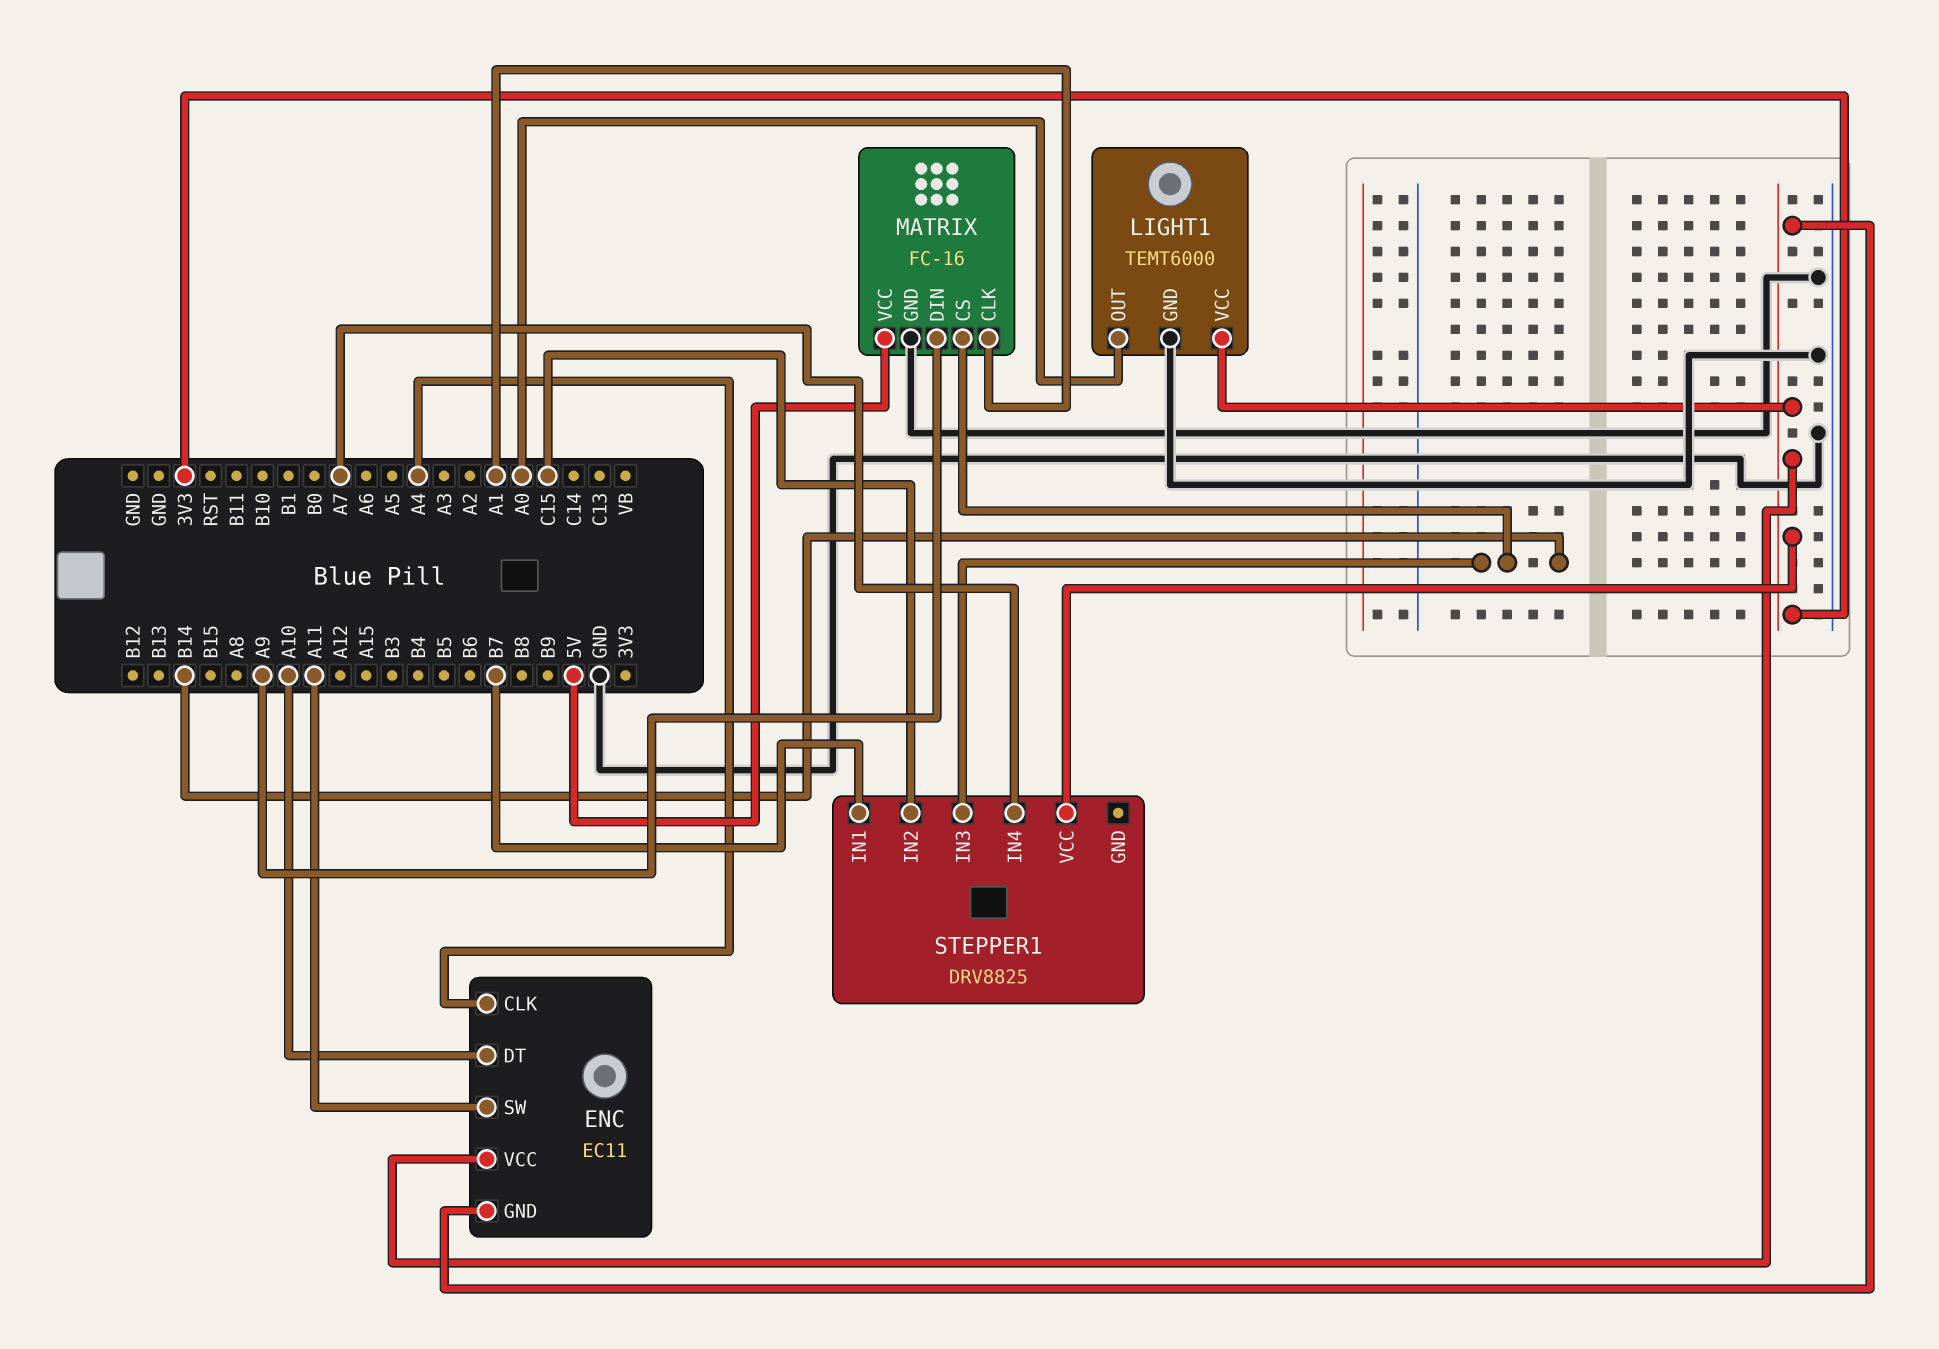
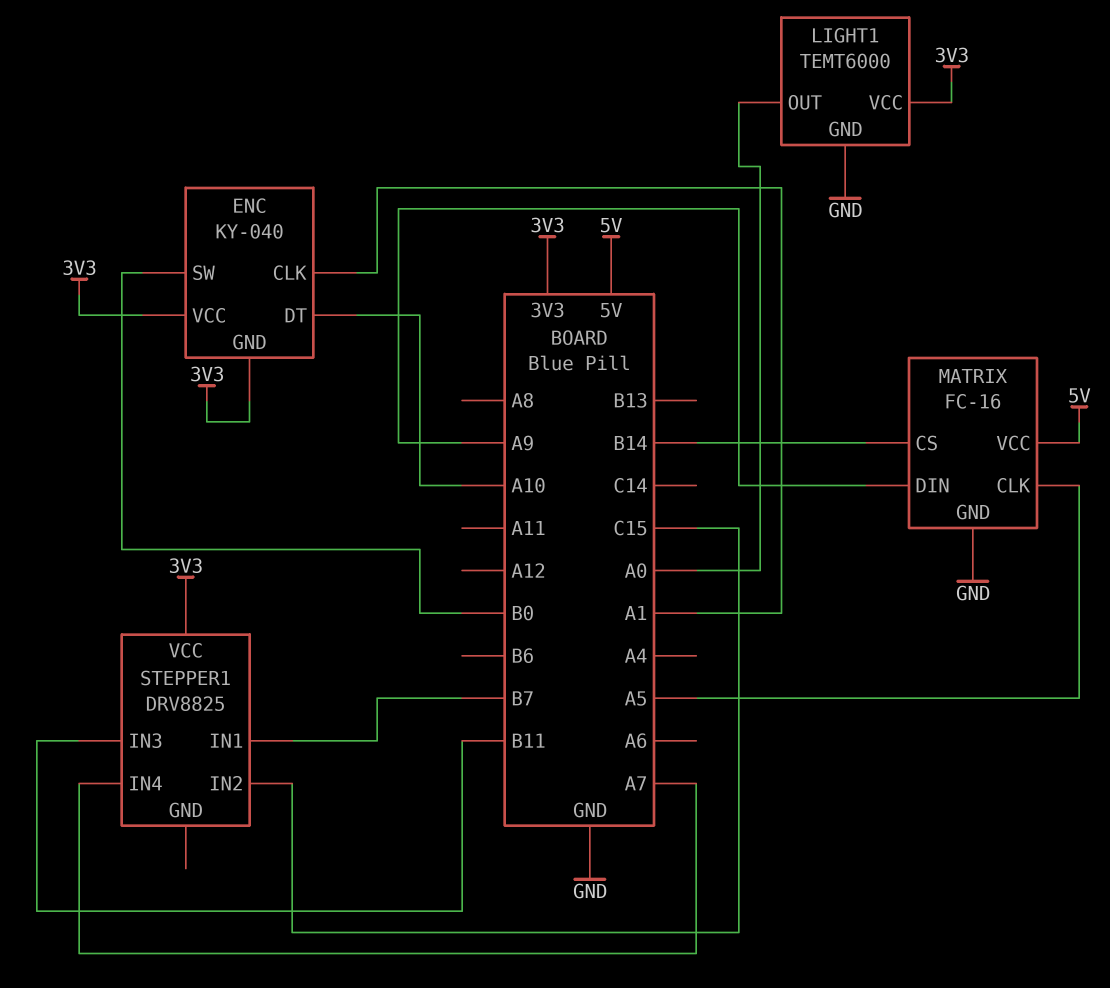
ENC: EC11 -> KY-040
ENC pin CLK: A4 -> A1
ENC pin SW: A11 -> B0
MATRIX pin CLK: A1 -> A5
STEPPER1 pin IN3: B14 -> B11

